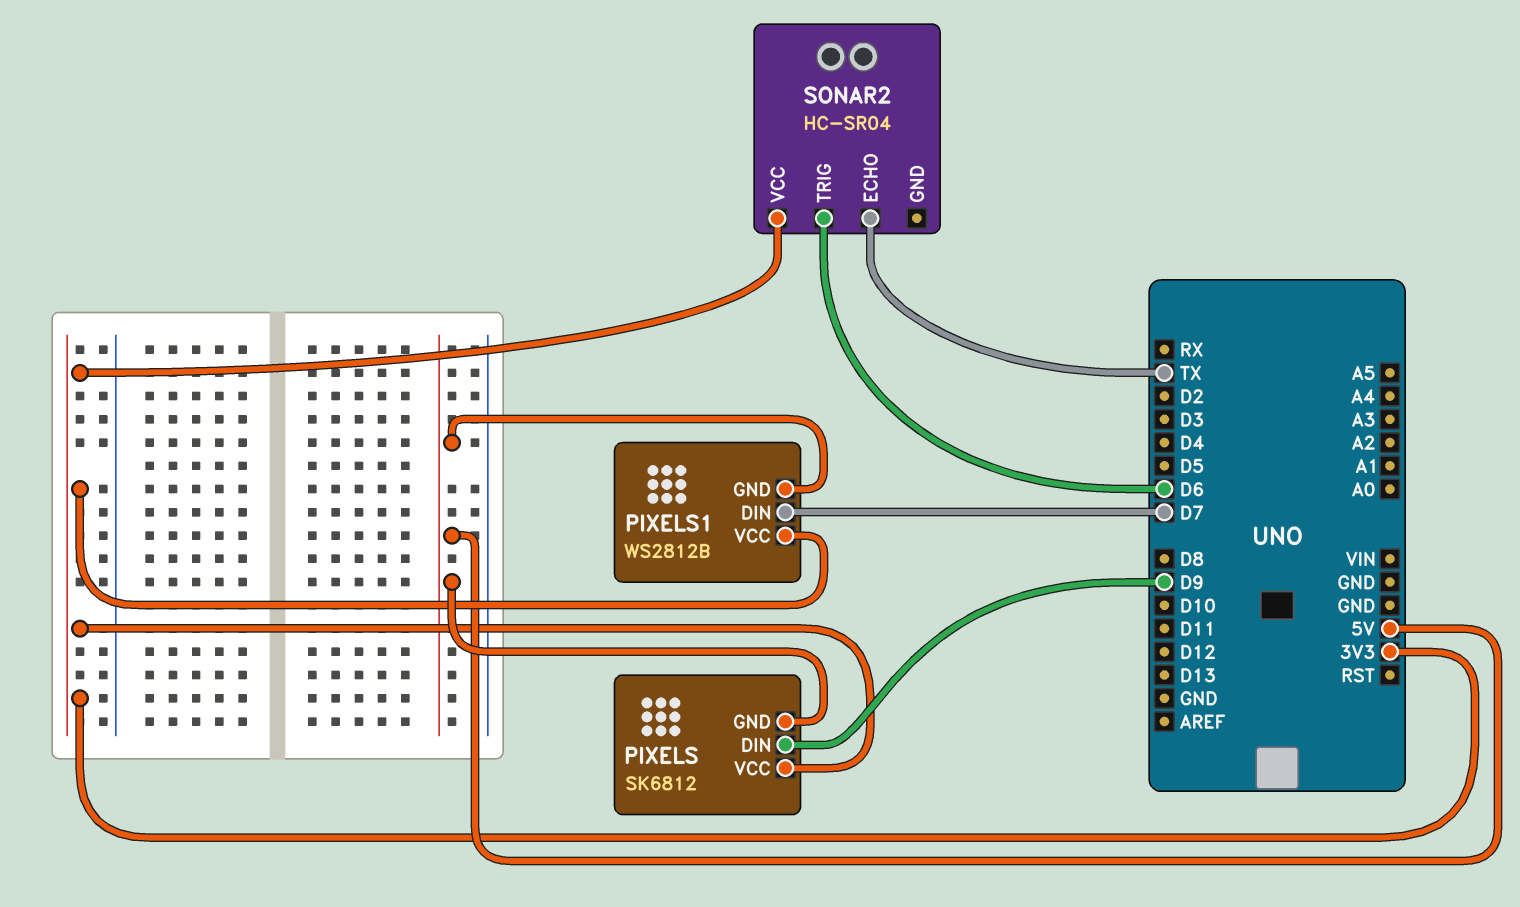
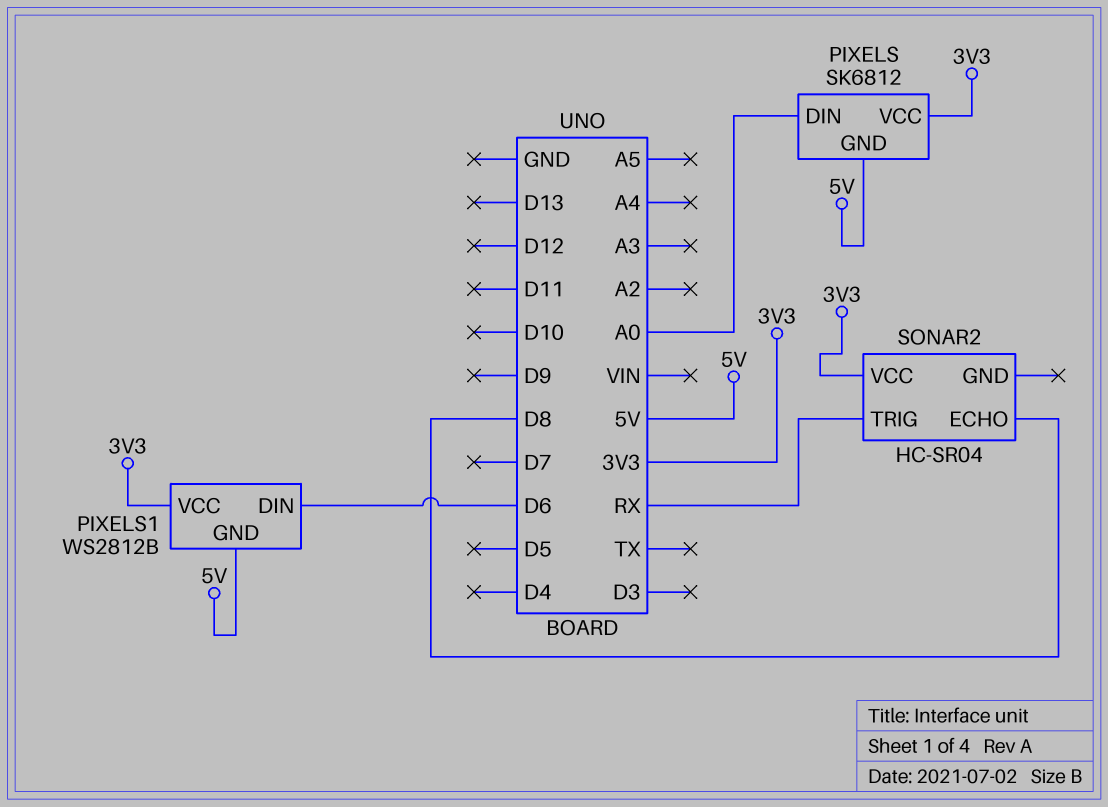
PIXELS pin DIN: D9 -> A0
PIXELS1 pin DIN: D7 -> D6
SONAR2 pin ECHO: TX -> D8
SONAR2 pin TRIG: D6 -> RX

